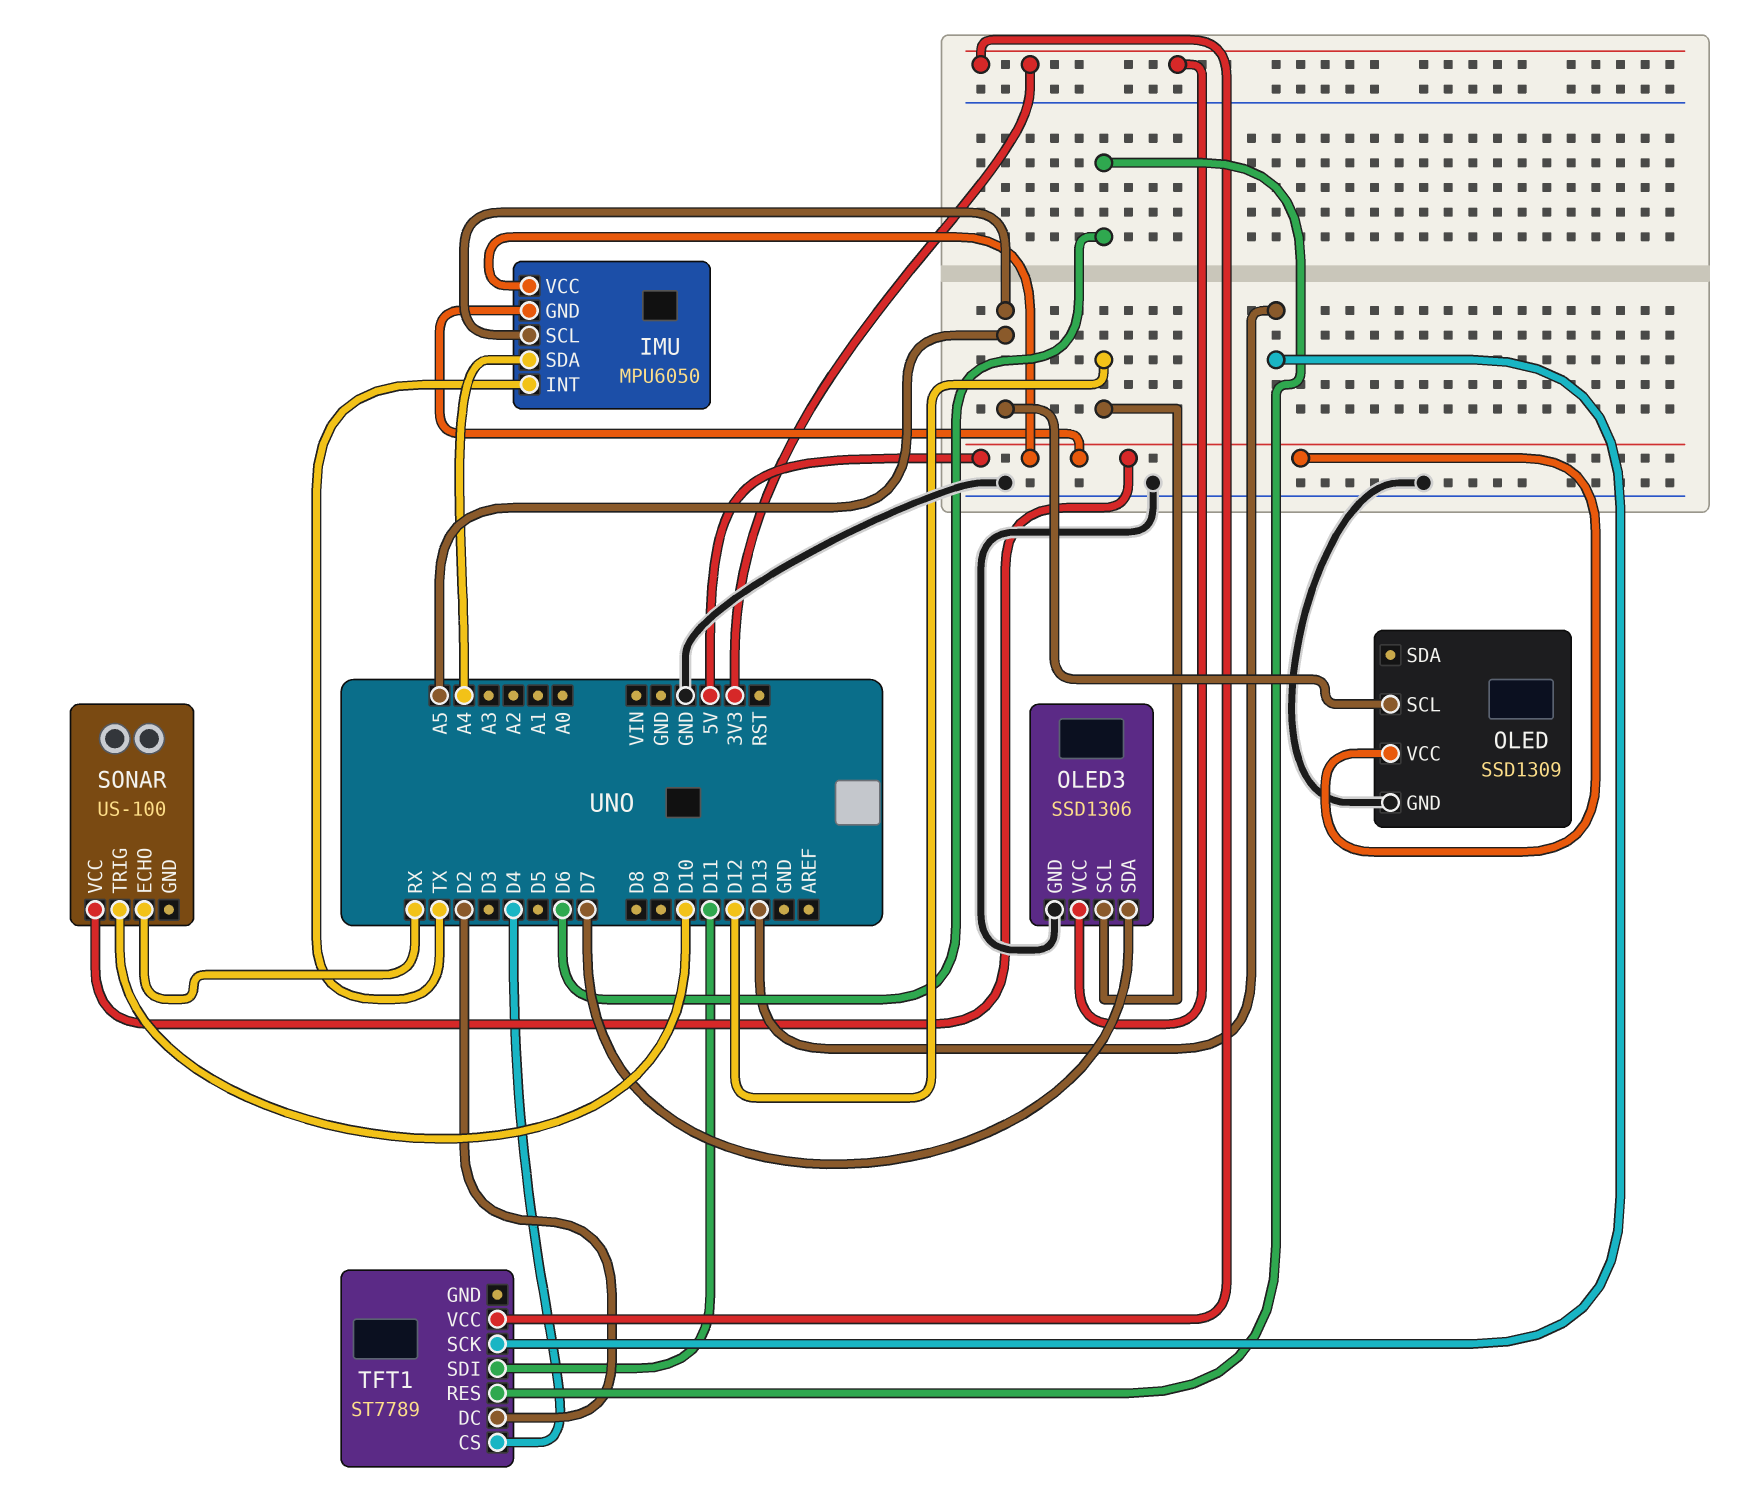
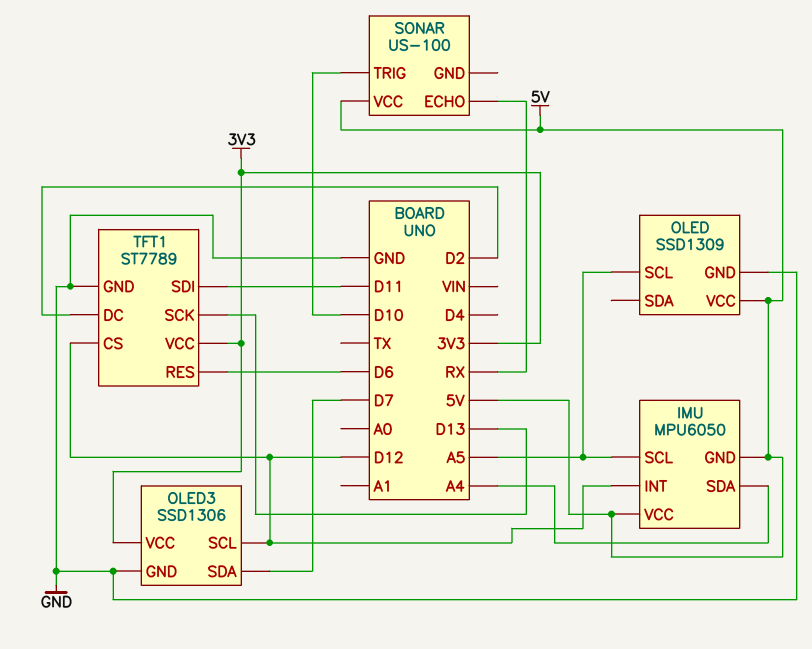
IMU pin INT: TX -> D12
TFT1 pin CS: D4 -> D12
TFT1 pin GND: none -> GND

